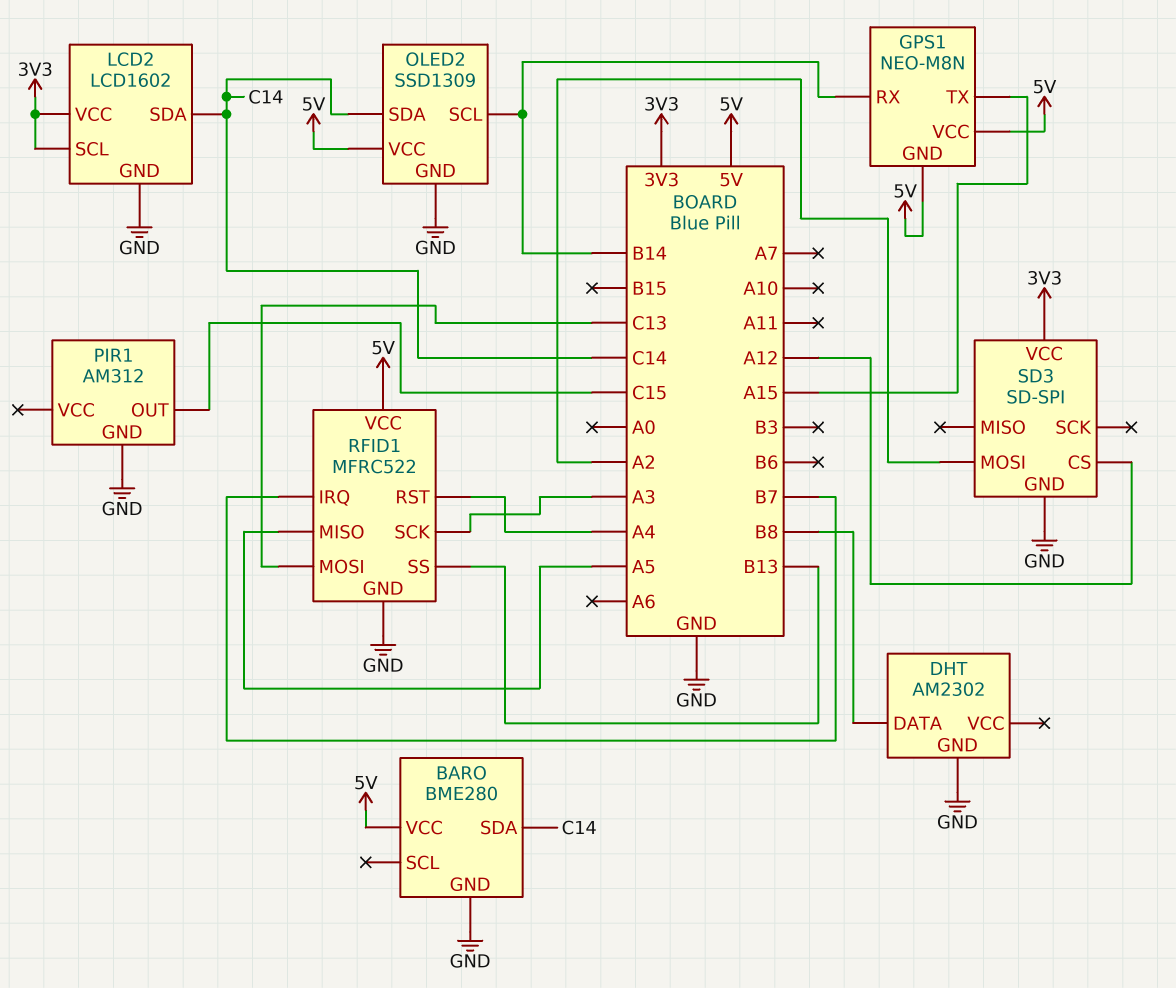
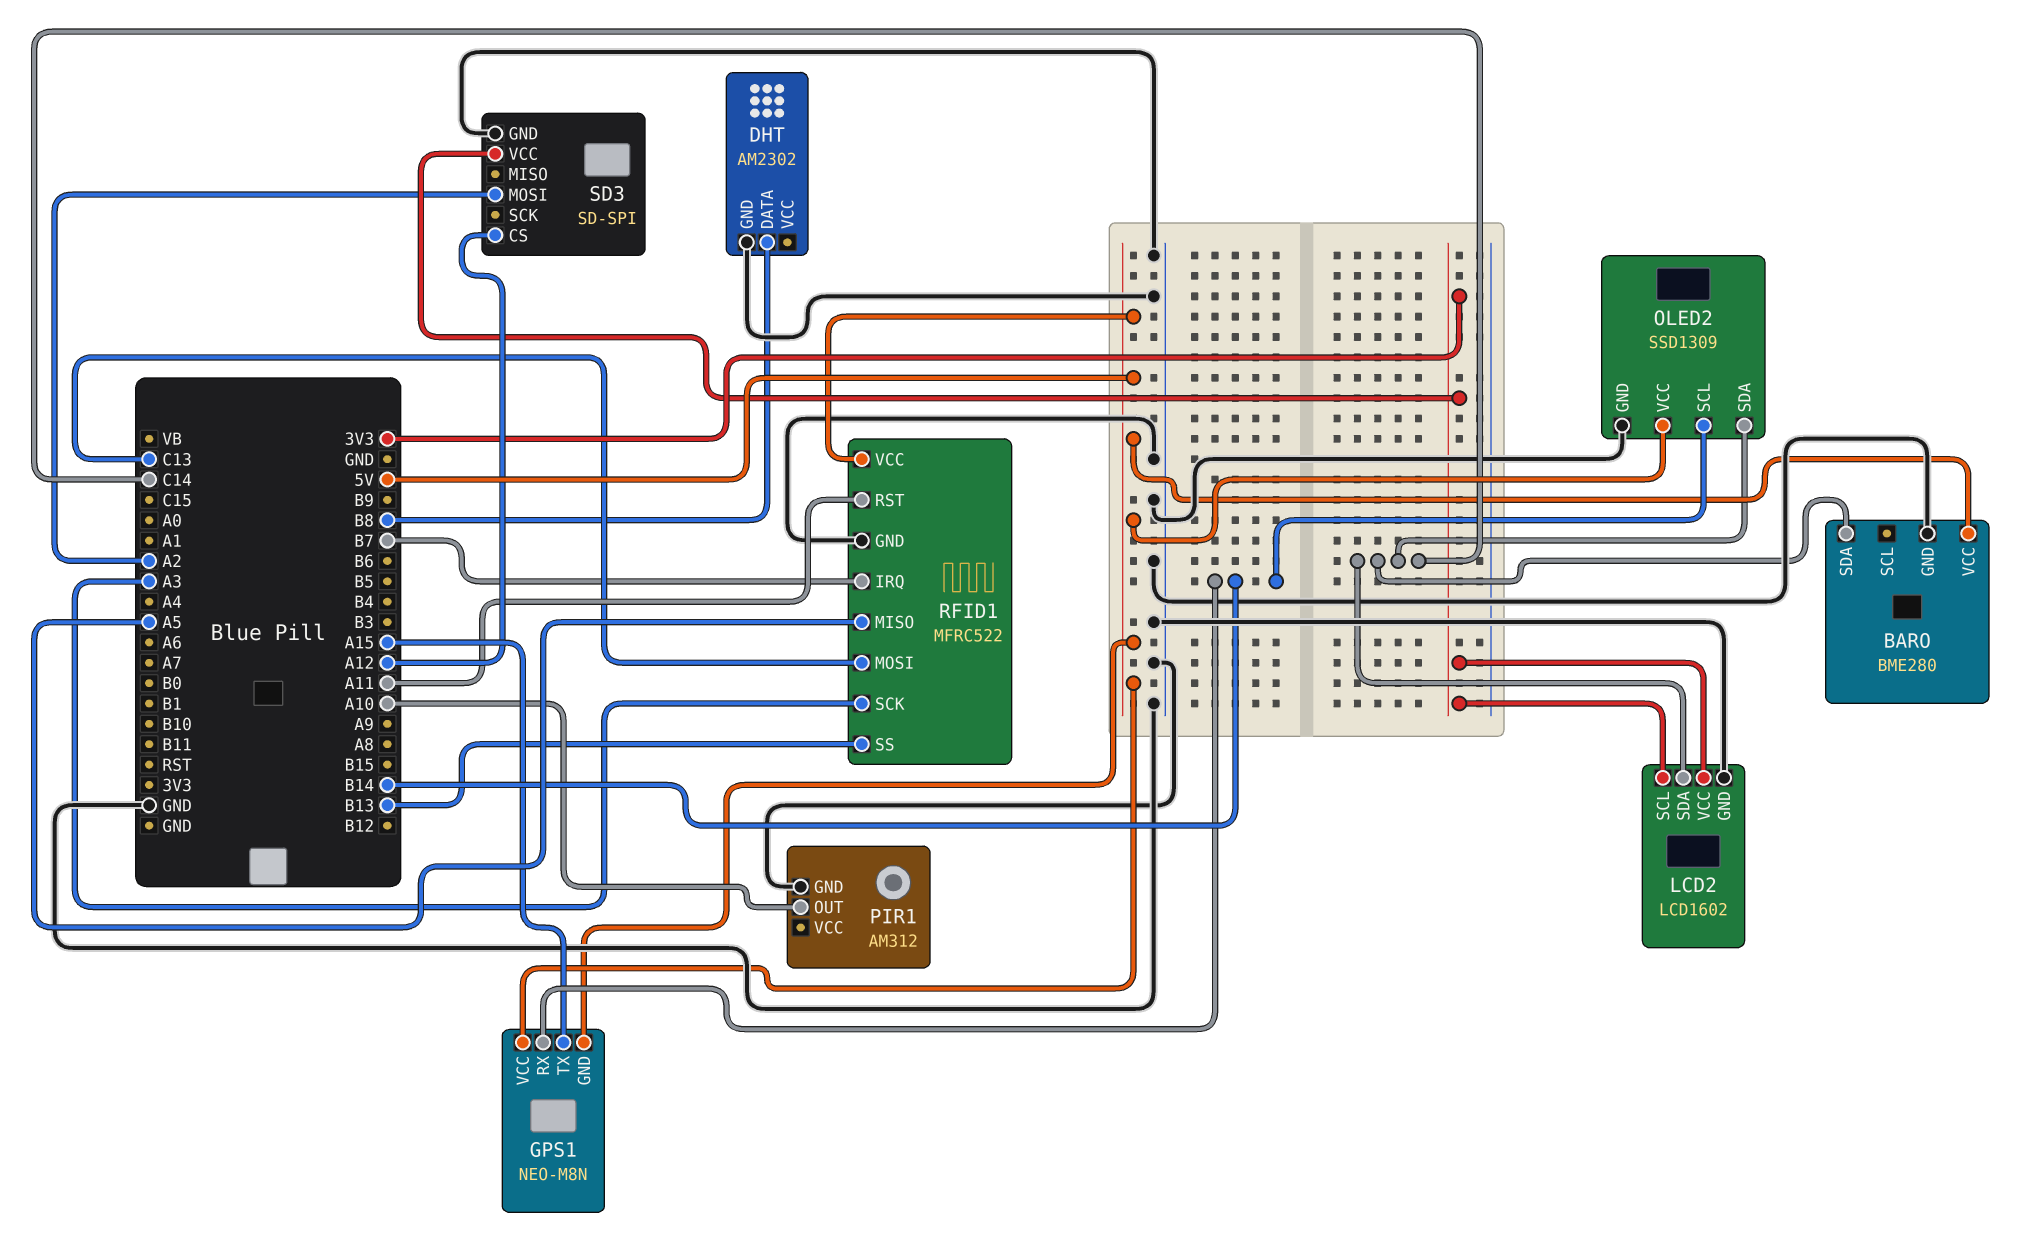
PIR1 pin OUT: C15 -> A10
RFID1 pin RST: A4 -> A11

